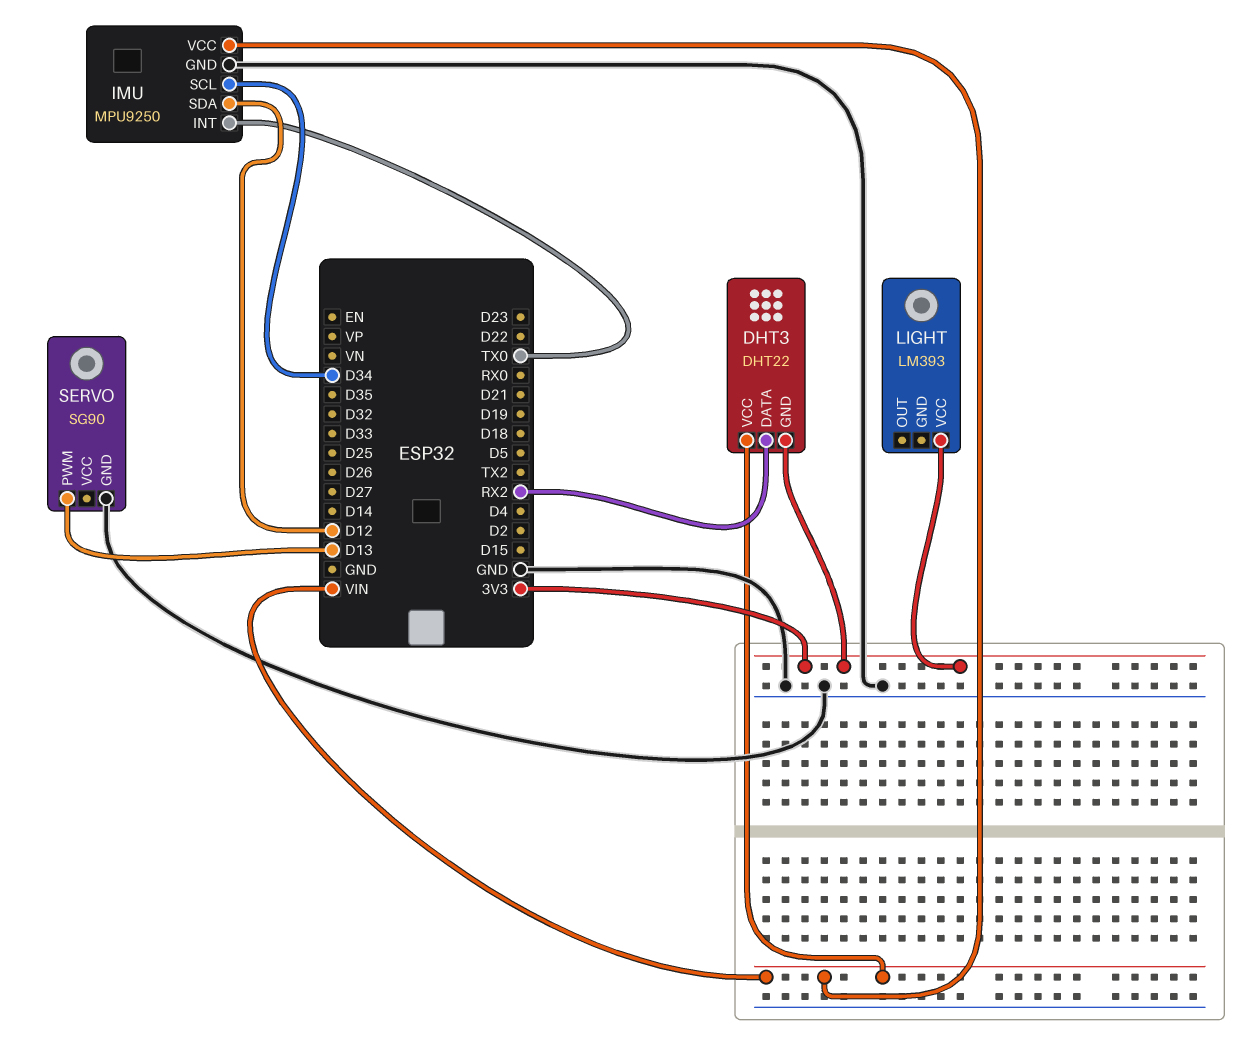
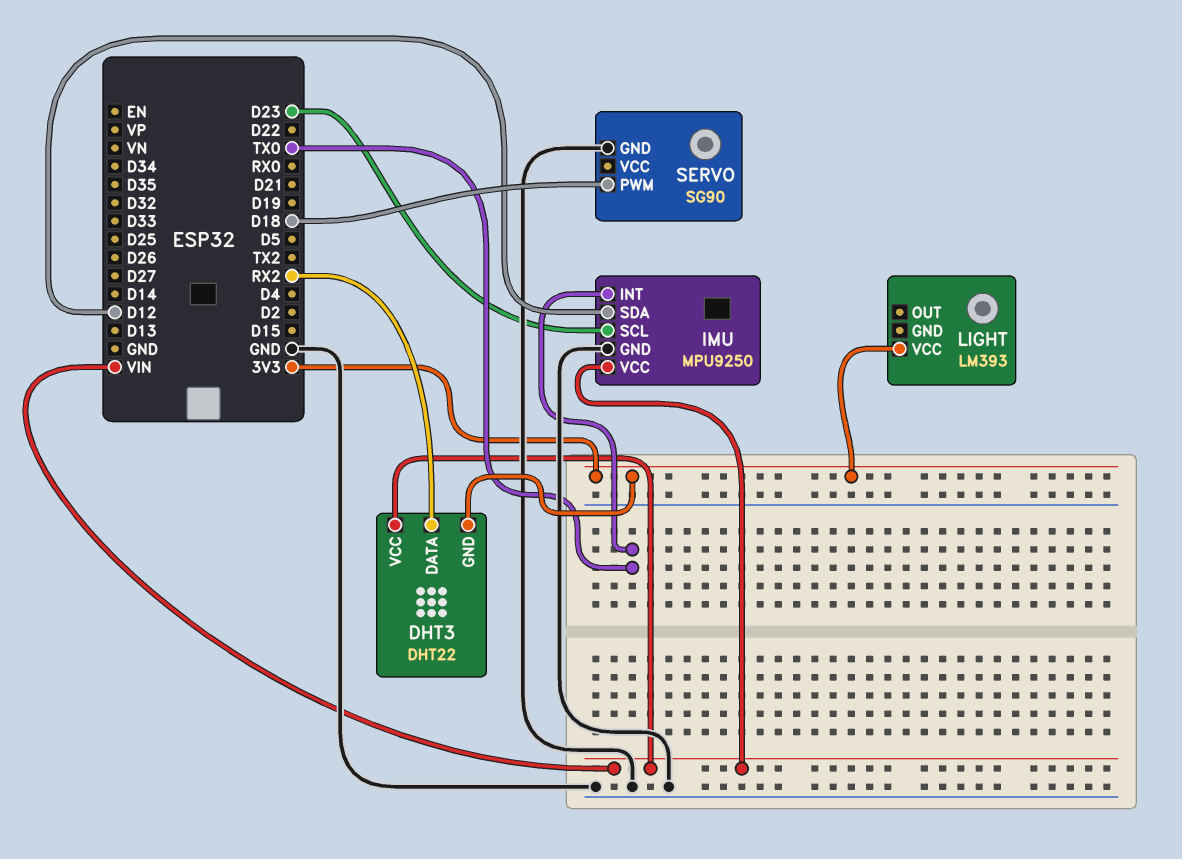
IMU pin SCL: D34 -> D23
SERVO pin PWM: D13 -> D18

